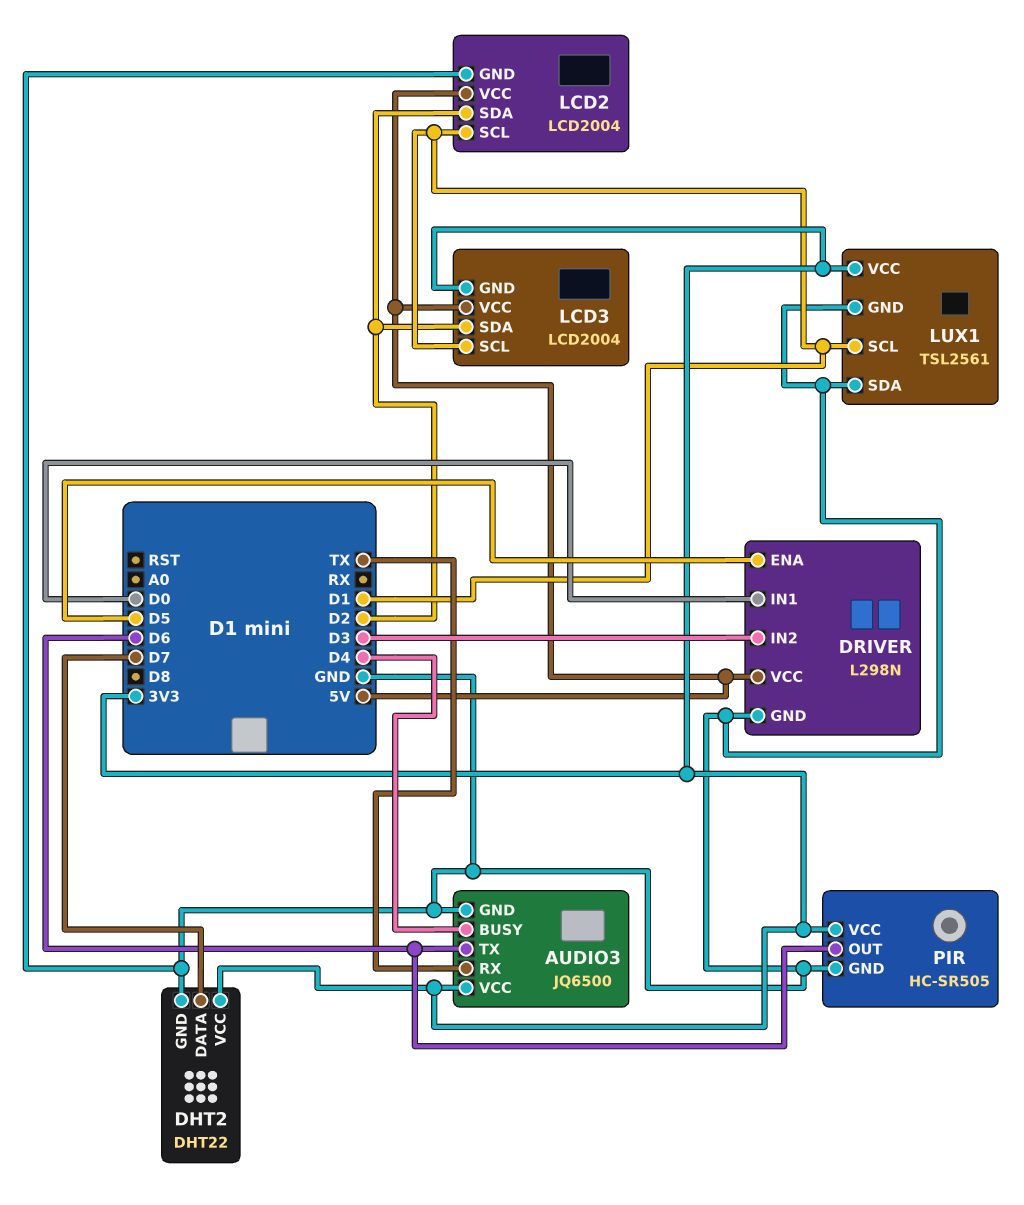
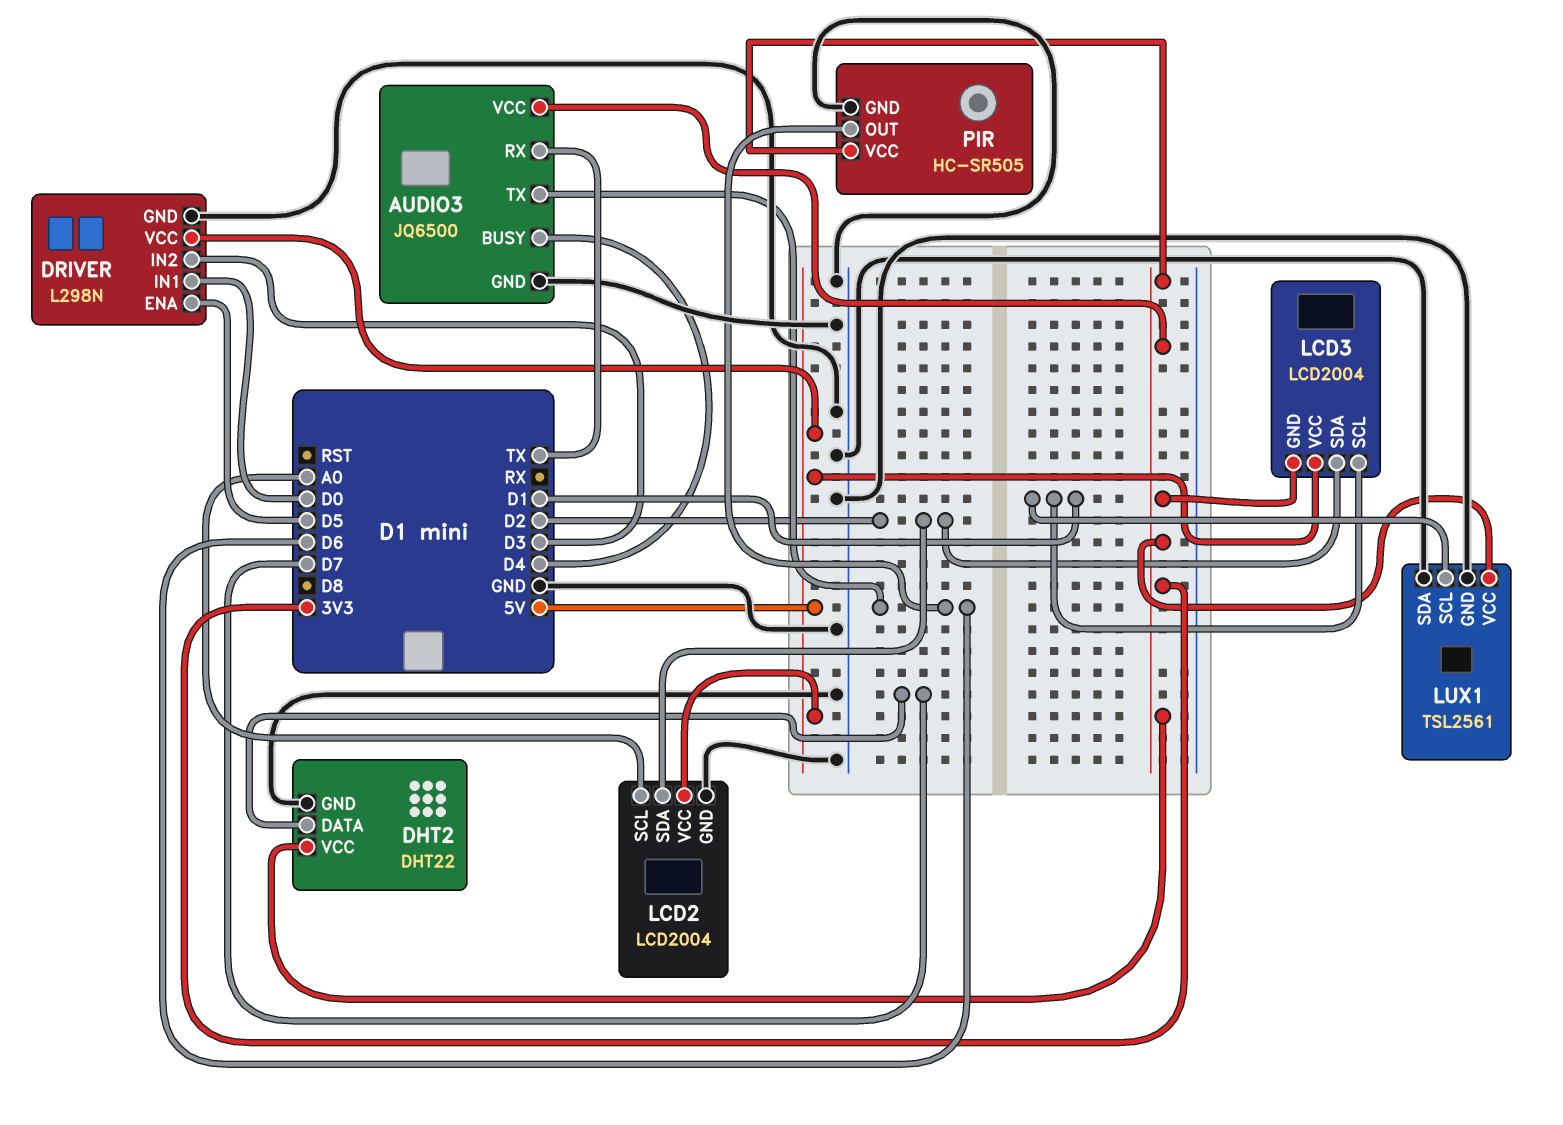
LCD2 pin SCL: D1 -> A0

